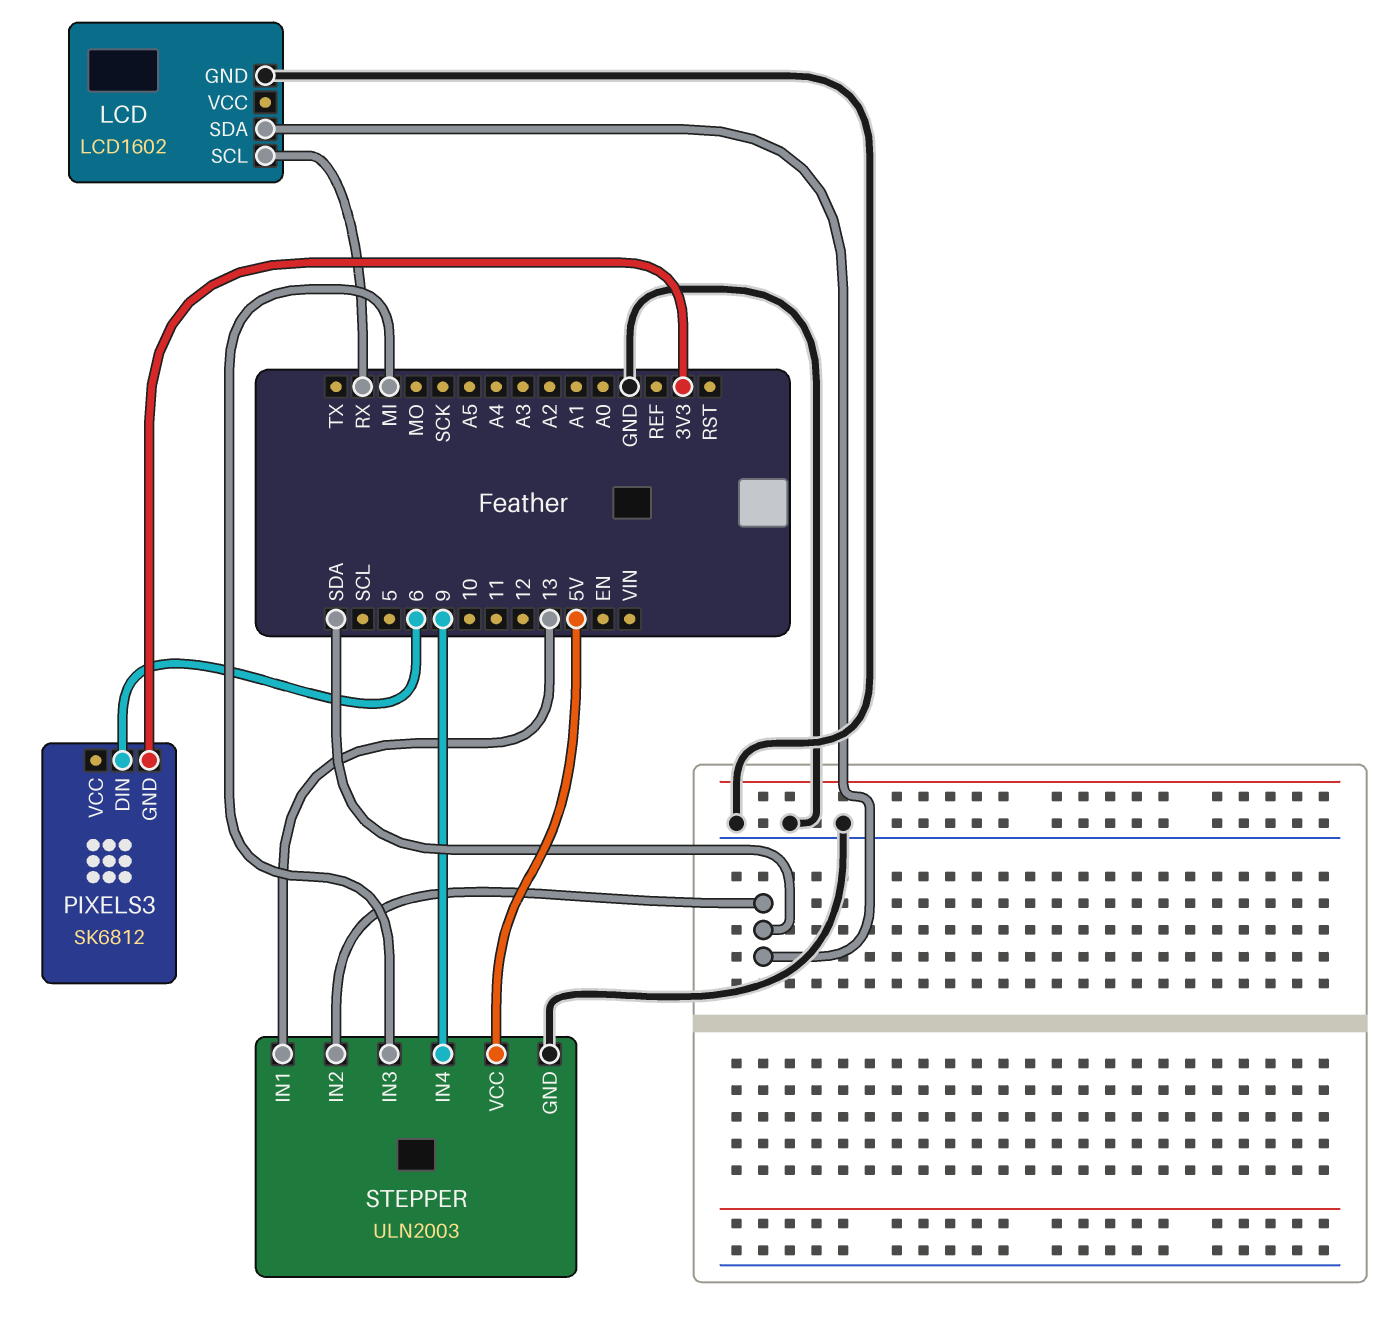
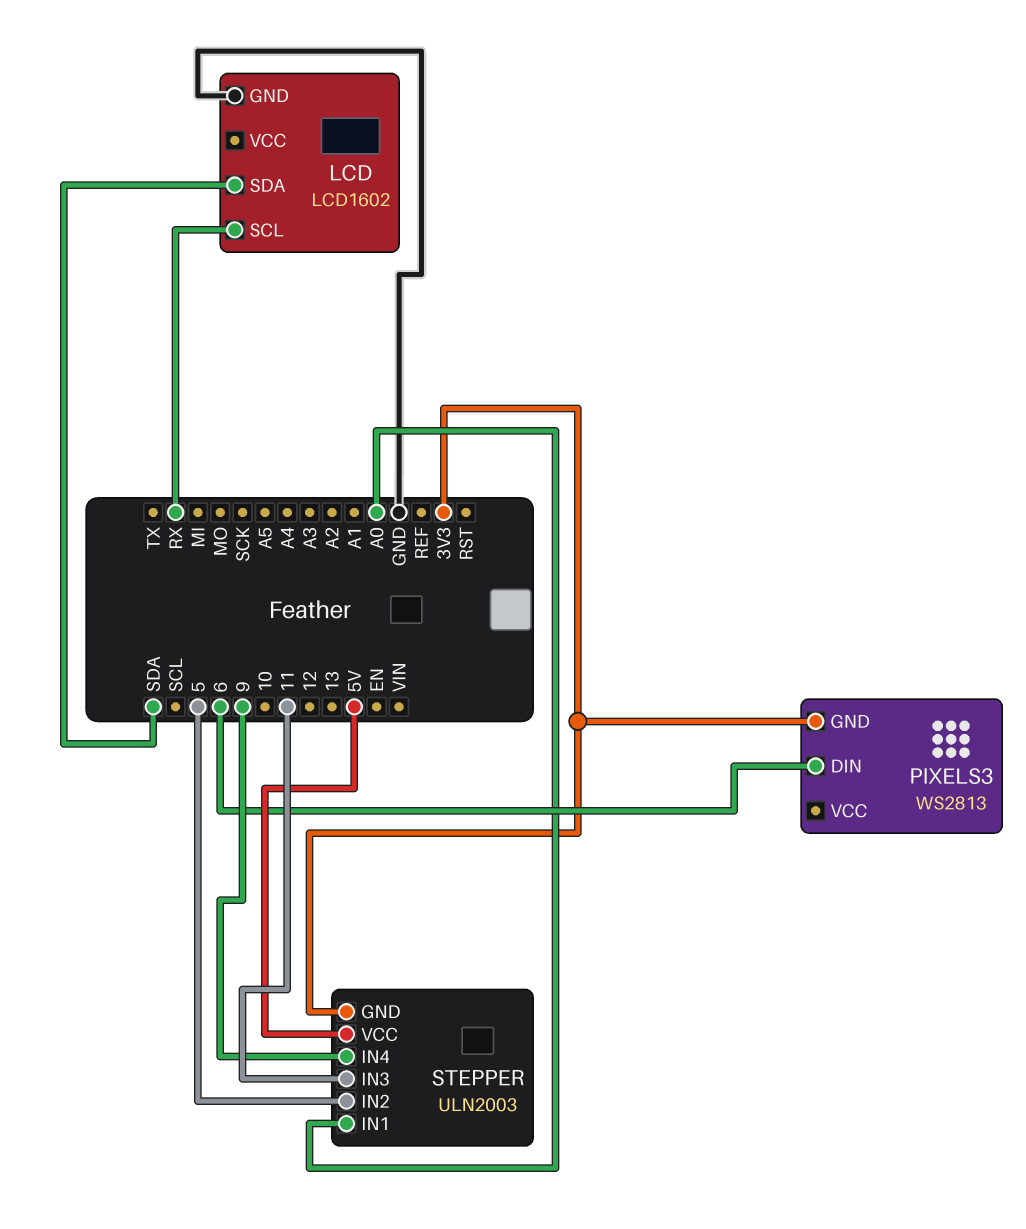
PIXELS3: SK6812 -> WS2813
STEPPER pin GND: GND -> 3V3
STEPPER pin IN1: 13 -> A0
STEPPER pin IN2: SDA -> 5
STEPPER pin IN3: MI -> 11

